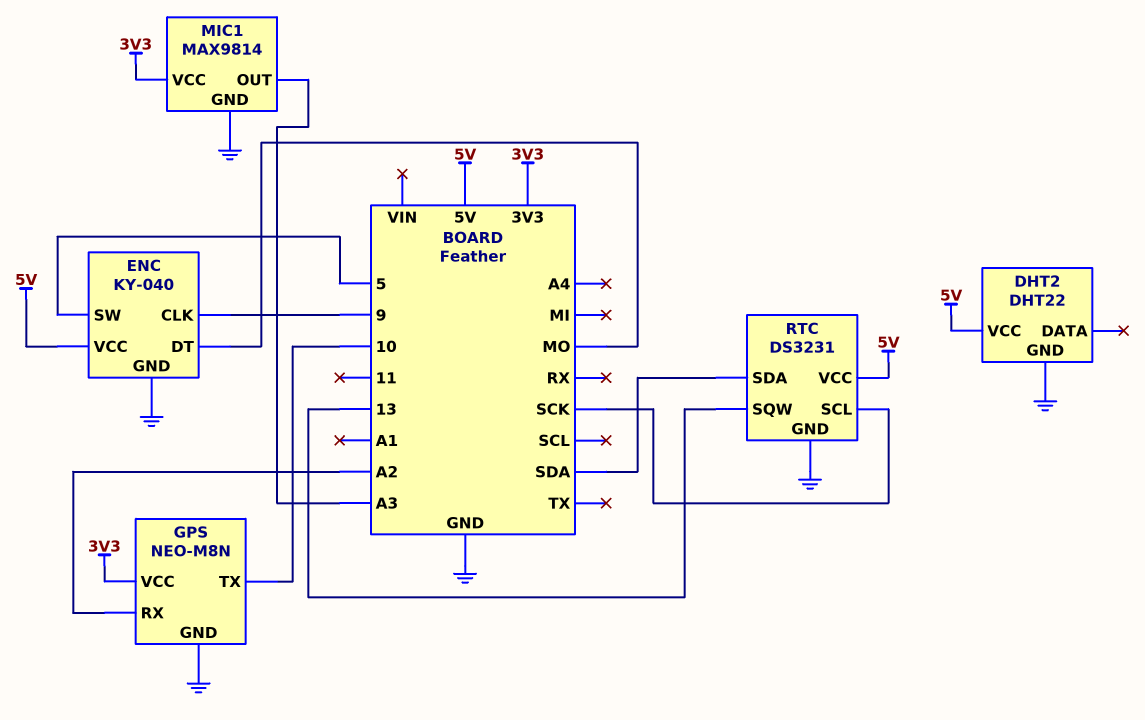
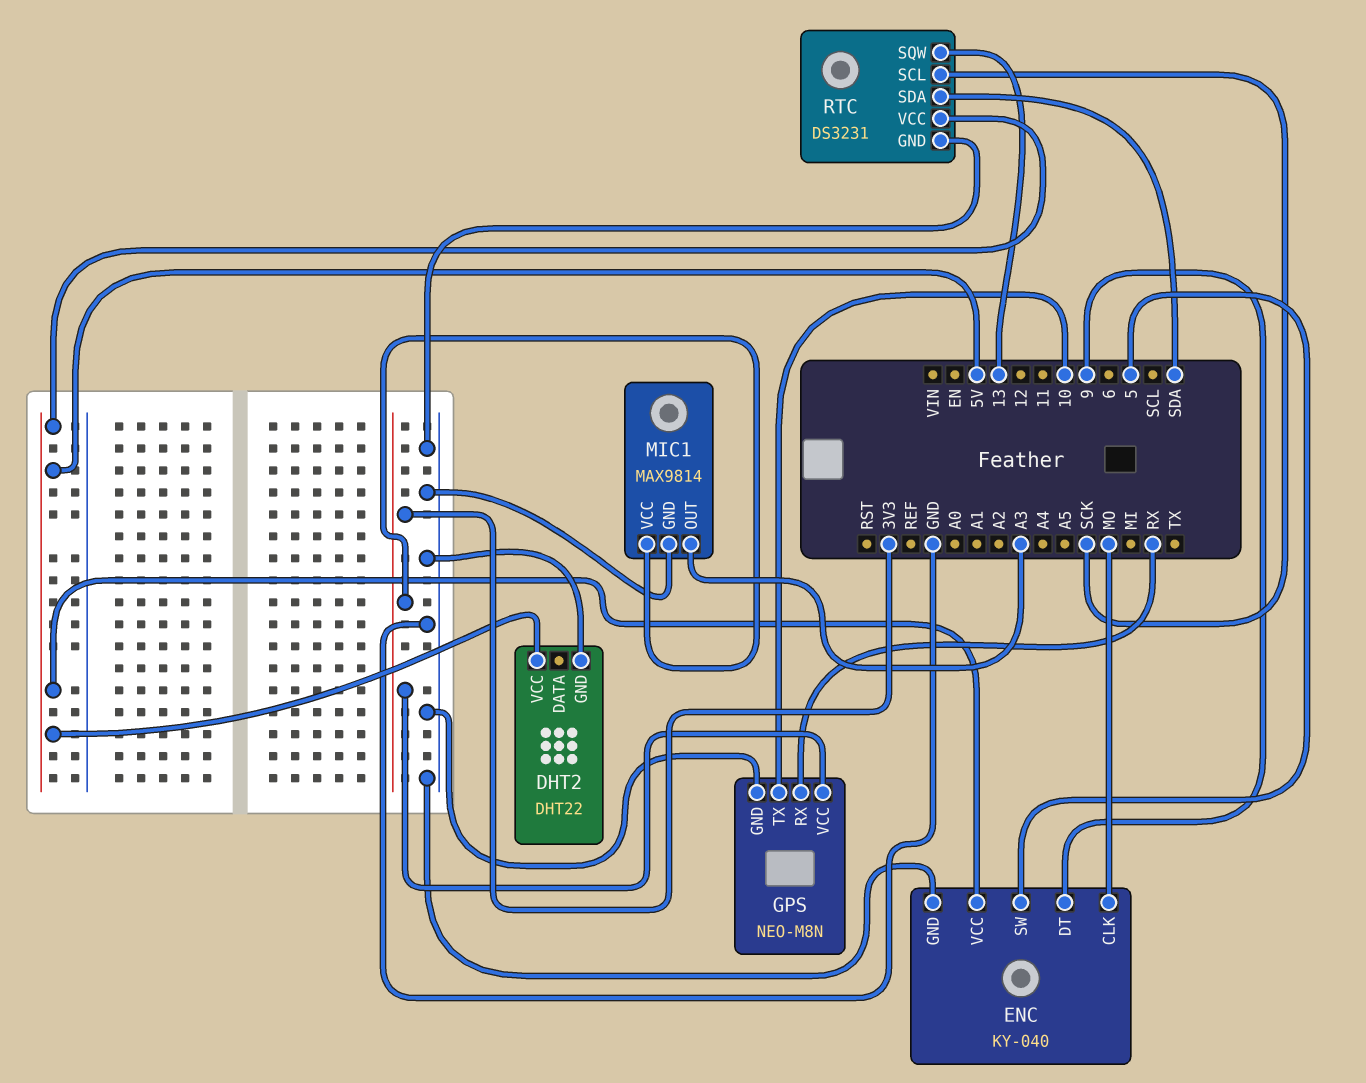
ENC pin CLK: 9 -> MO
ENC pin DT: MO -> 9
GPS pin RX: A2 -> RX

